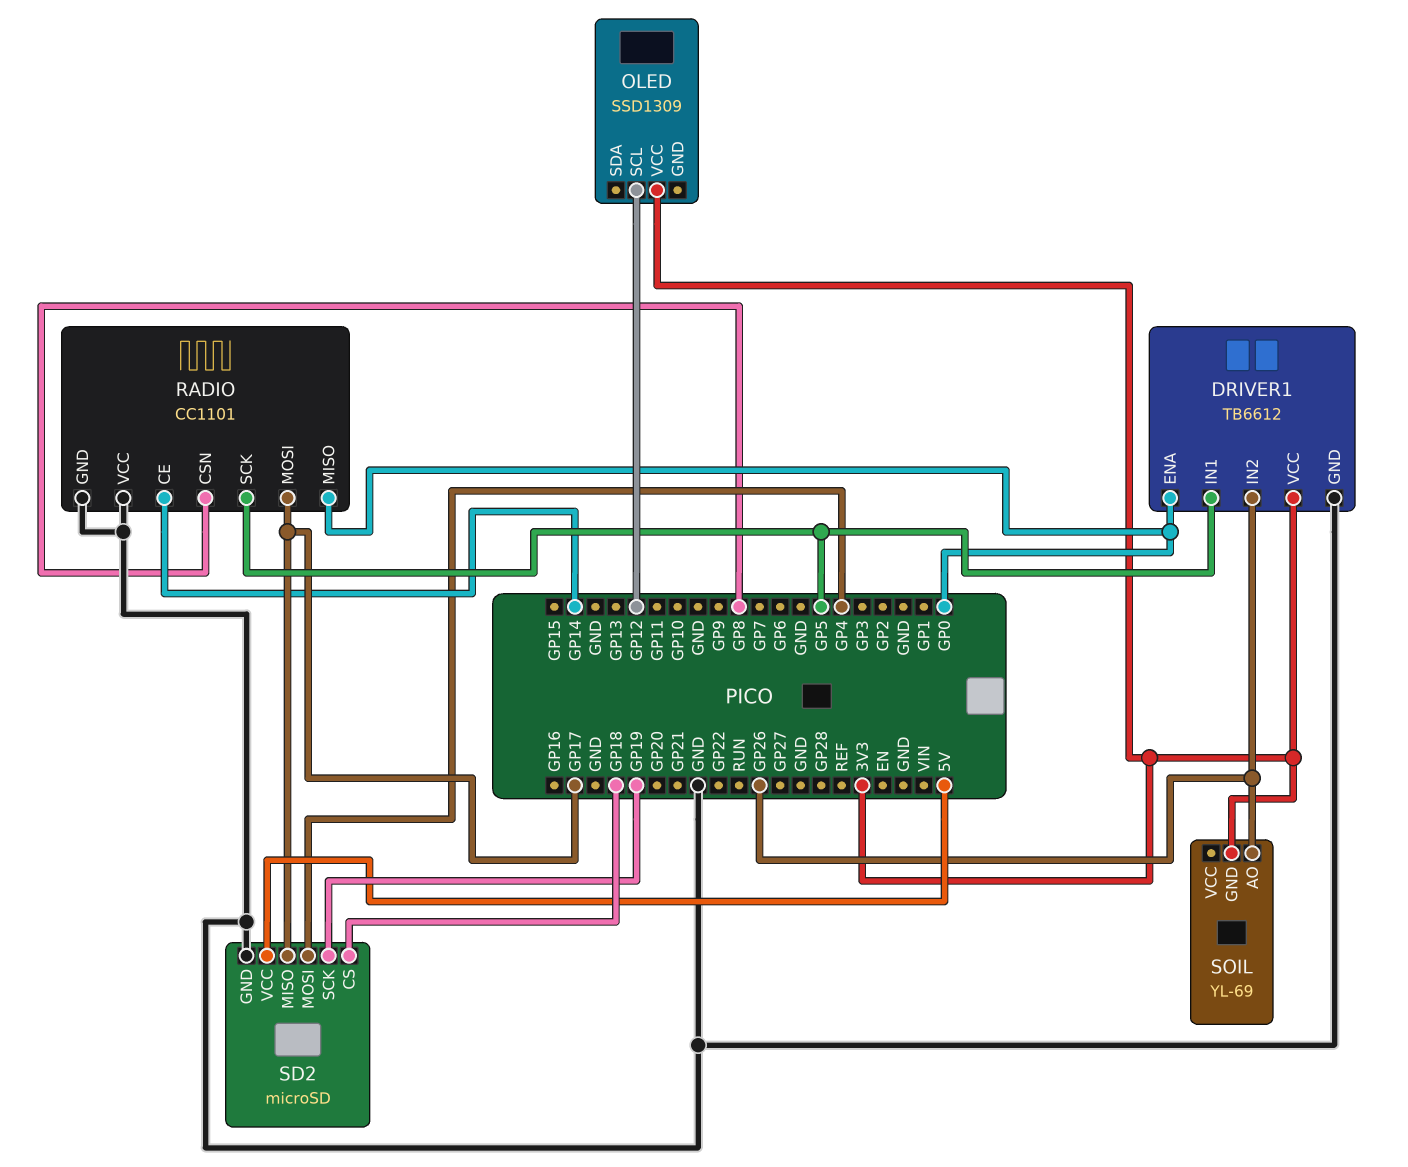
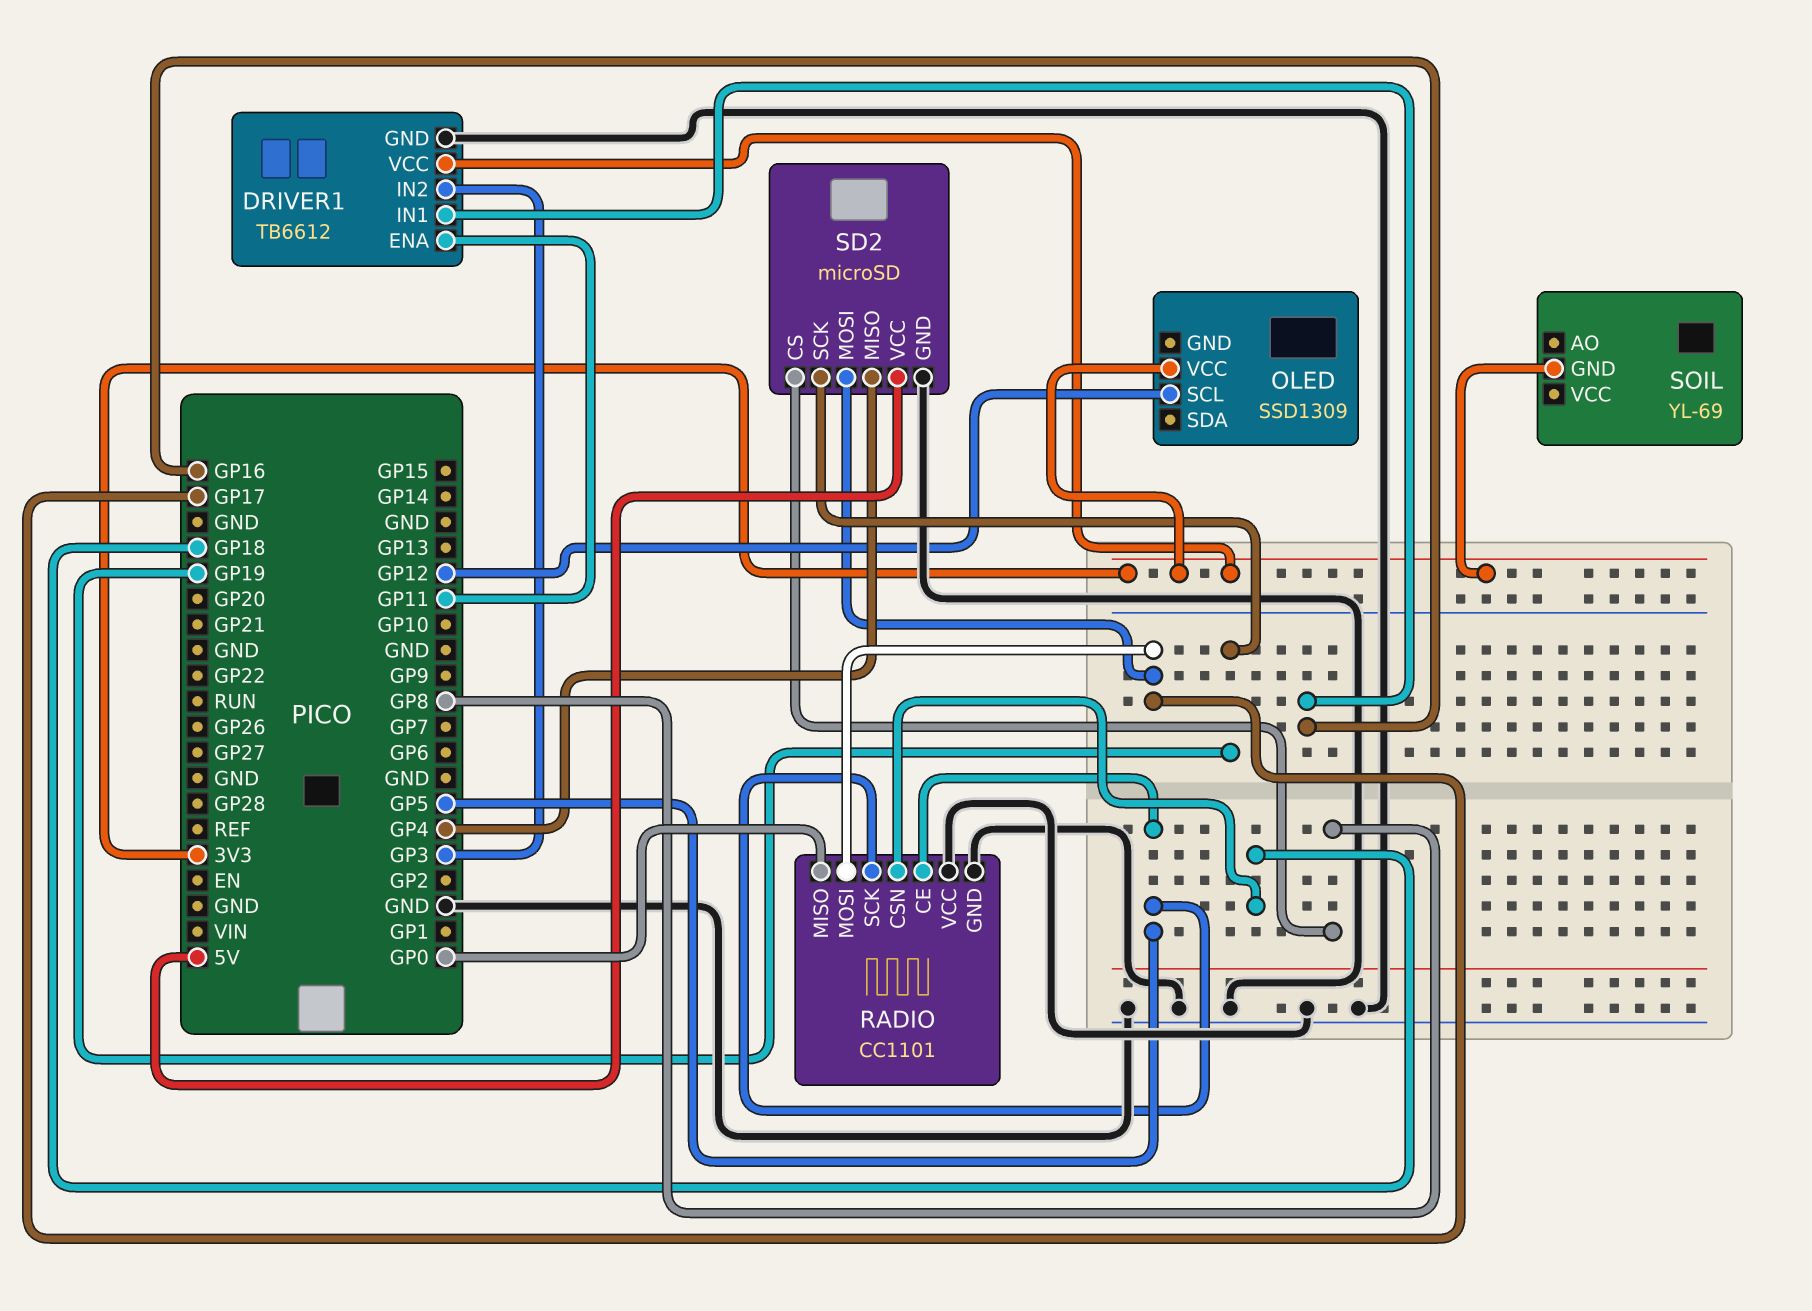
DRIVER1 pin ENA: GP0 -> GP11
DRIVER1 pin IN1: GP5 -> GP16
DRIVER1 pin IN2: GP26 -> GP3
RADIO pin CE: GP14 -> GP5
RADIO pin CSN: GP8 -> GP18
SD2 pin CS: GP18 -> GP8
SD2 pin MISO: GP17 -> GP4
SD2 pin MOSI: GP4 -> GP17
SOIL pin AO: GP26 -> none

